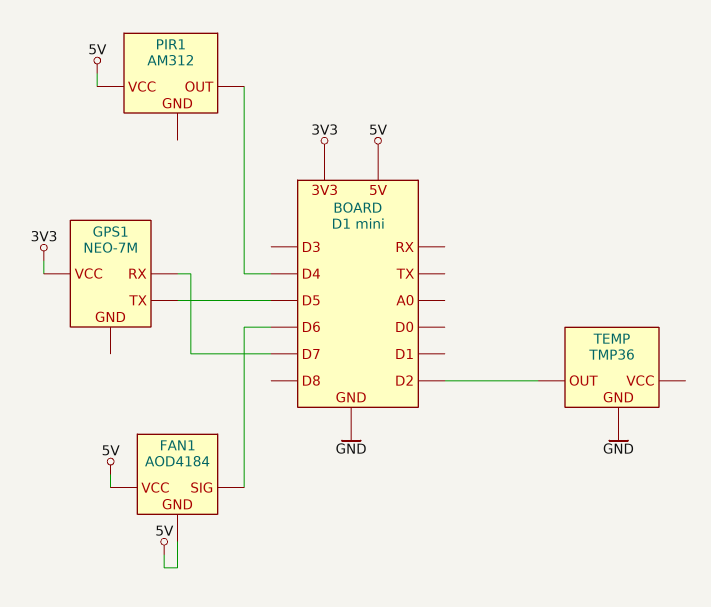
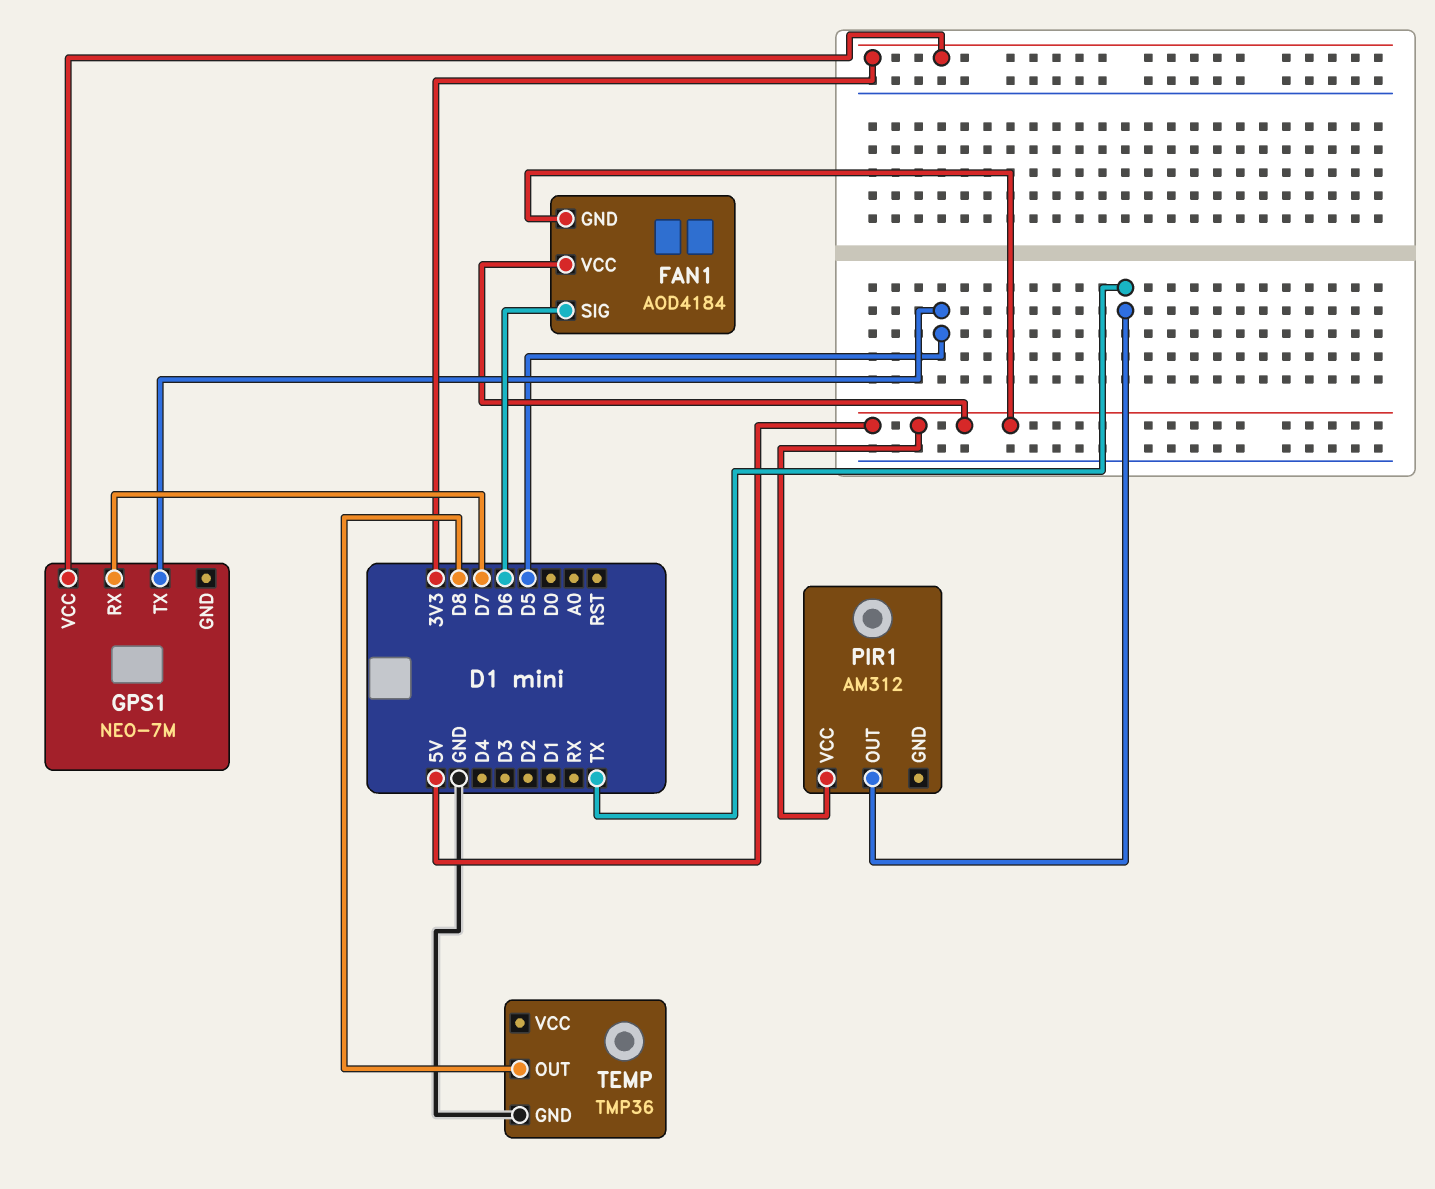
PIR1 pin OUT: D4 -> TX
TEMP pin OUT: D2 -> D8

